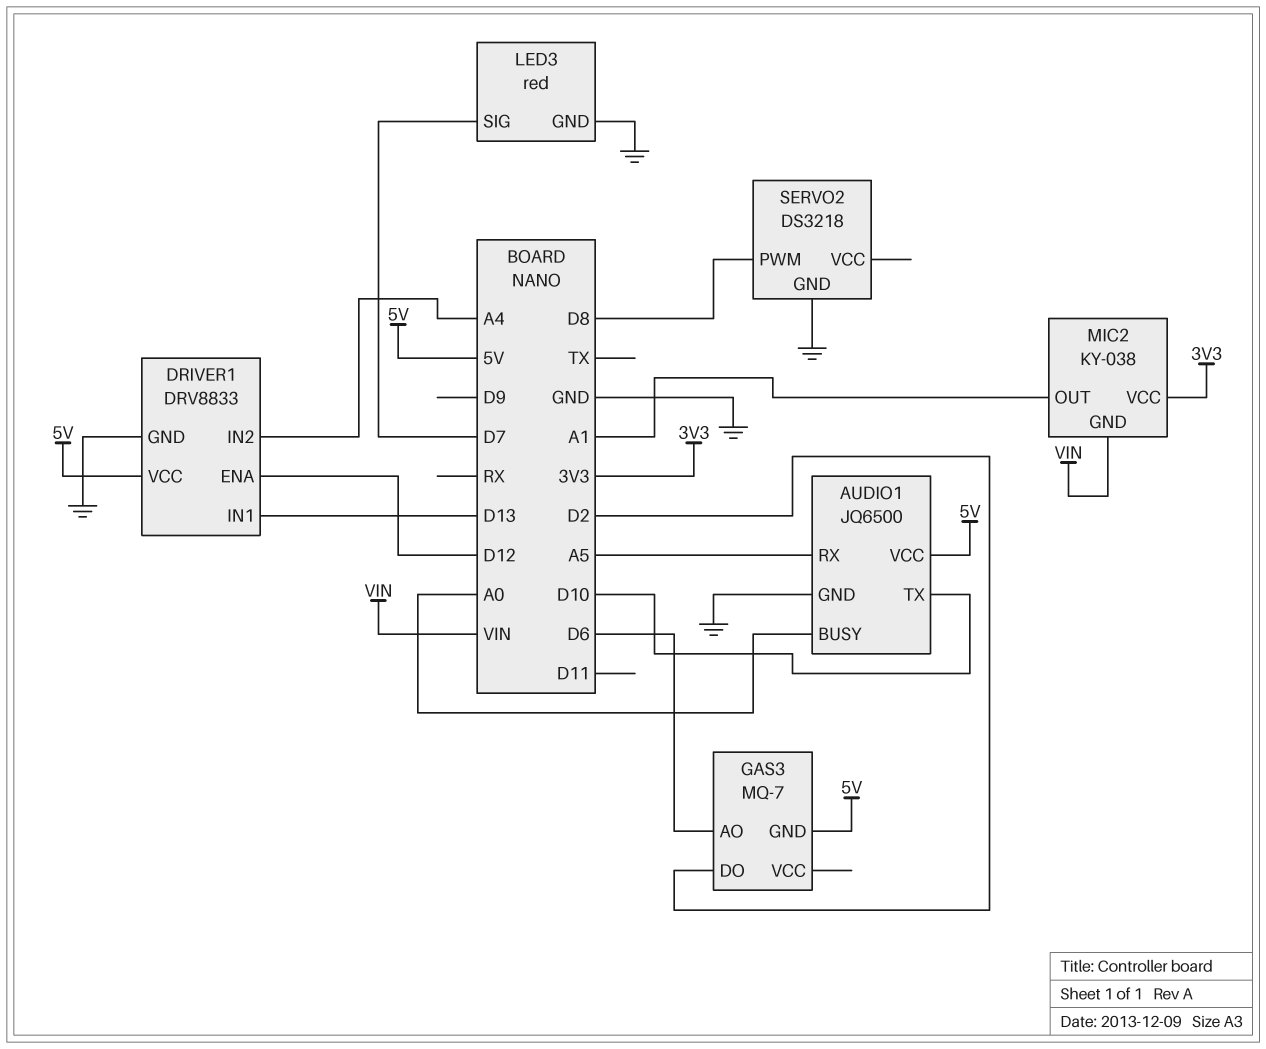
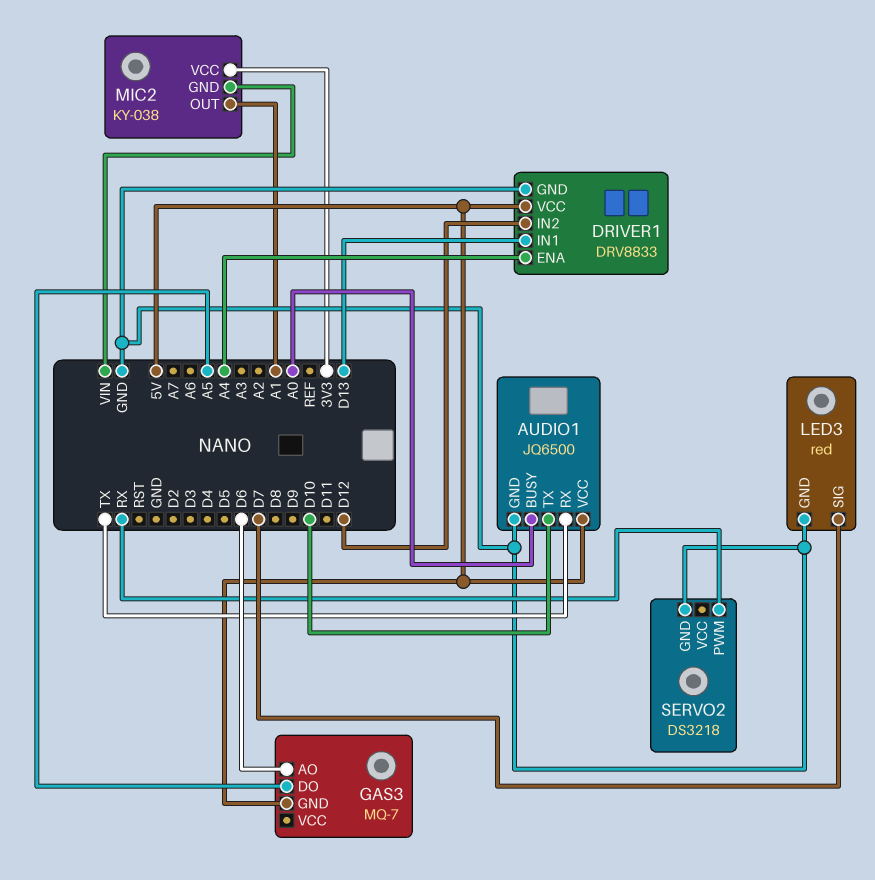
AUDIO1 pin RX: A5 -> TX
DRIVER1 pin ENA: D12 -> A4
DRIVER1 pin IN2: A4 -> D12
GAS3 pin DO: D2 -> A5
SERVO2 pin PWM: D8 -> RX

